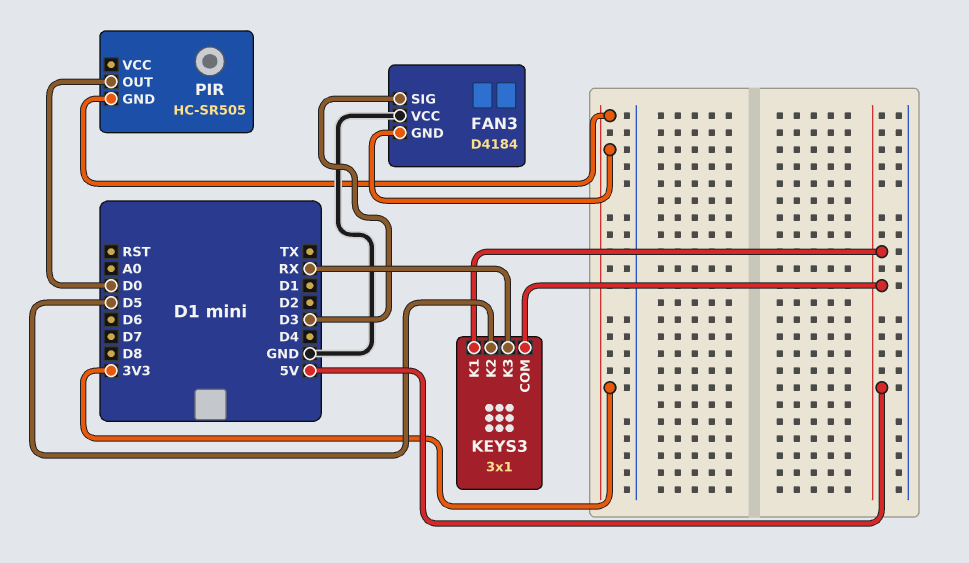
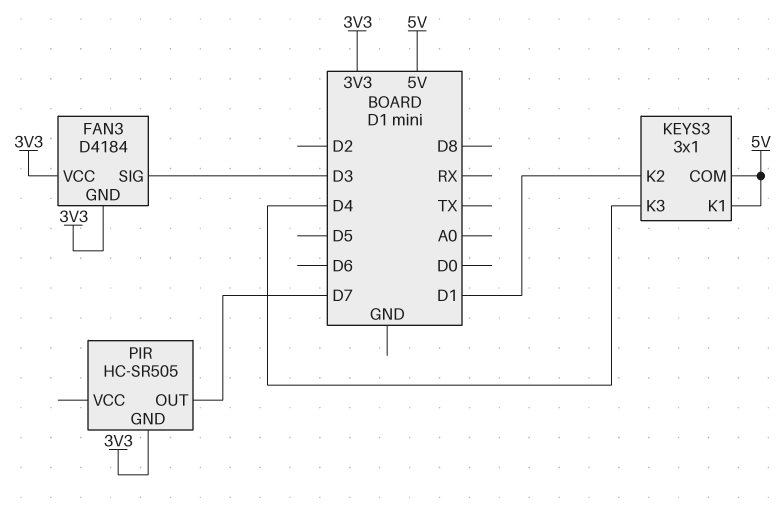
FAN3 pin VCC: GND -> 3V3
KEYS3 pin K2: D5 -> D1
KEYS3 pin K3: RX -> D4
PIR pin OUT: D0 -> D7

